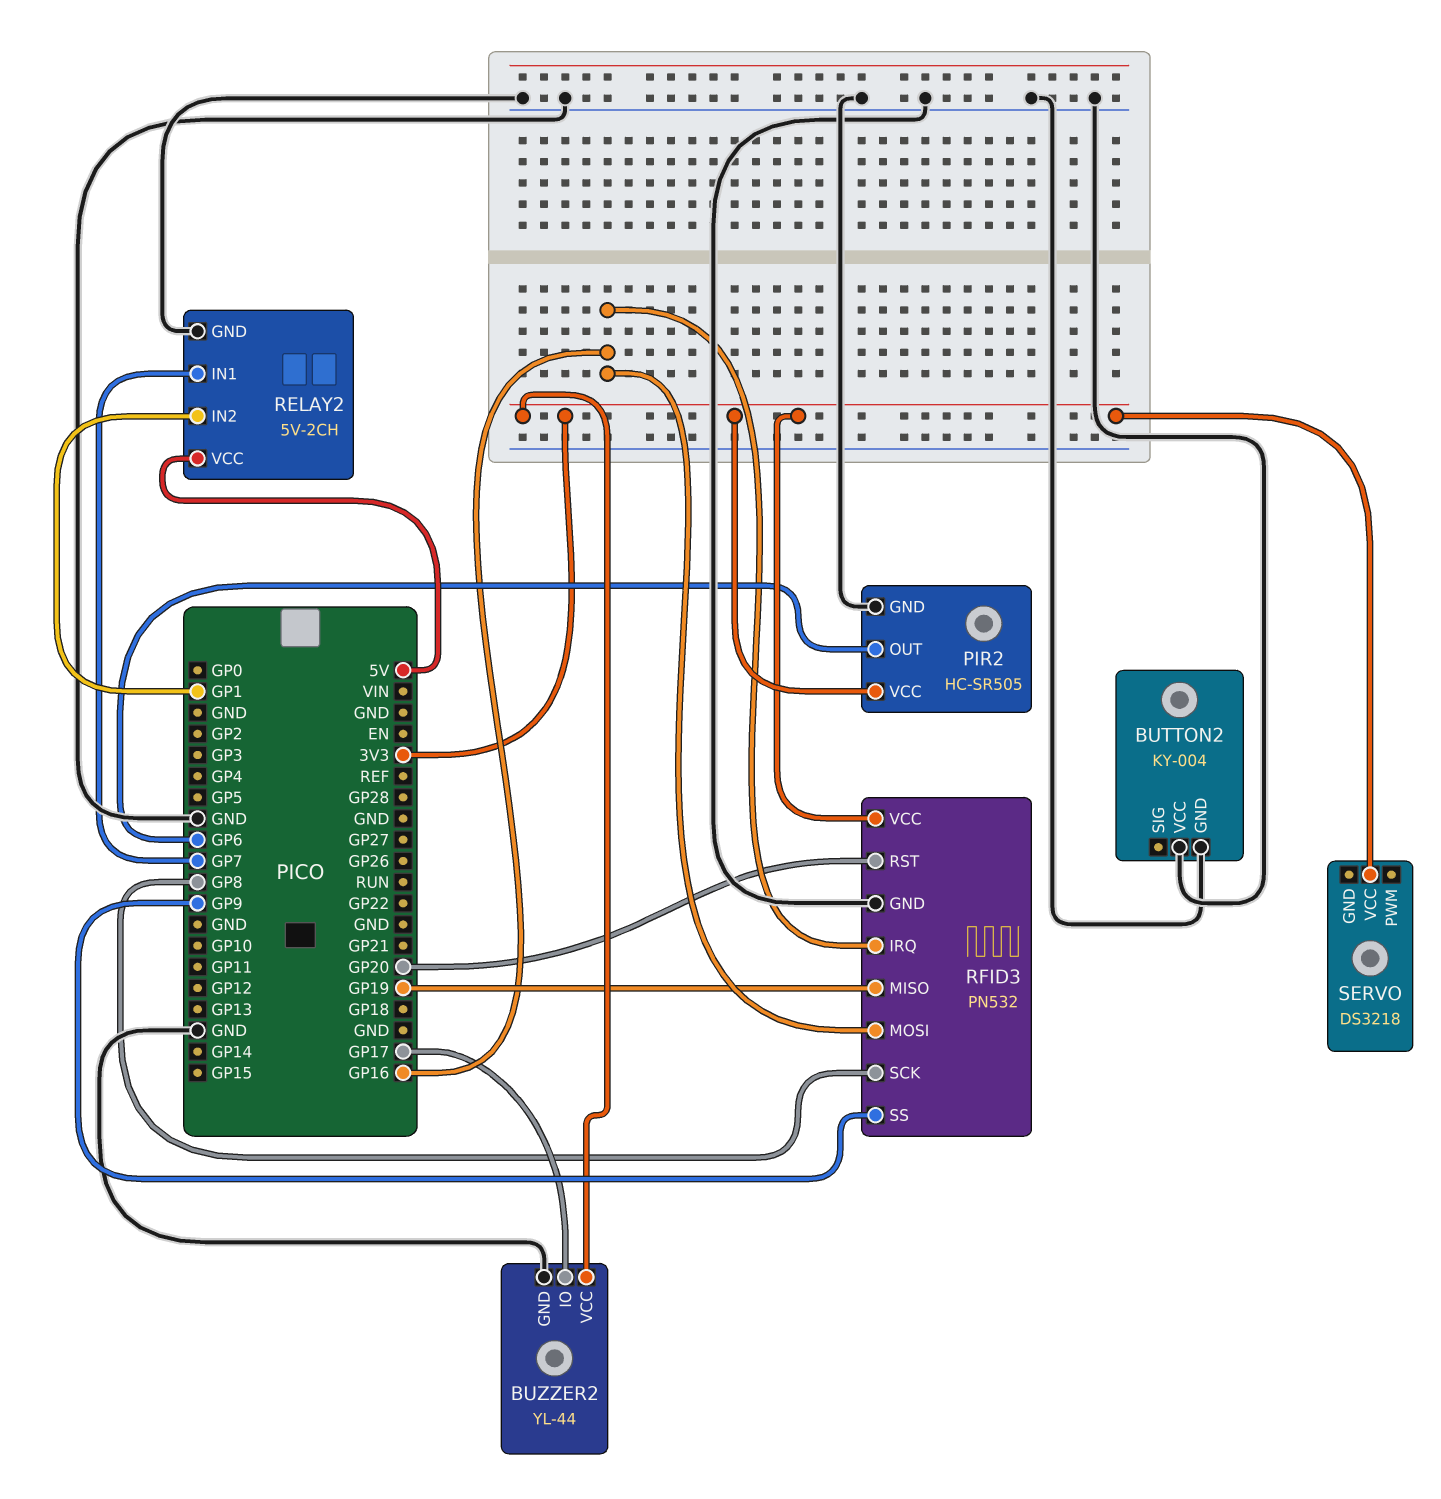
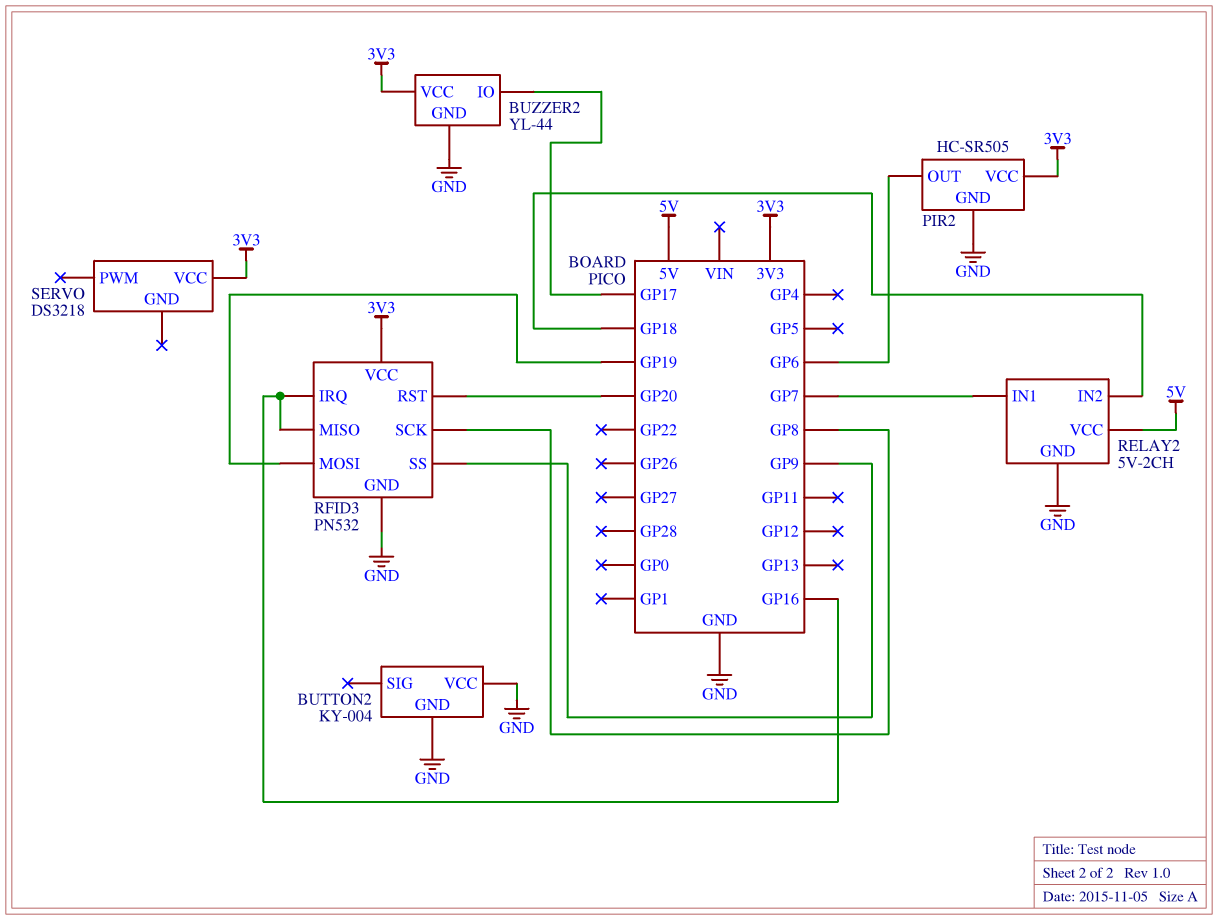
RELAY2 pin IN2: GP1 -> GP18
RFID3 pin MISO: GP19 -> GP16
RFID3 pin MOSI: GP16 -> GP19

